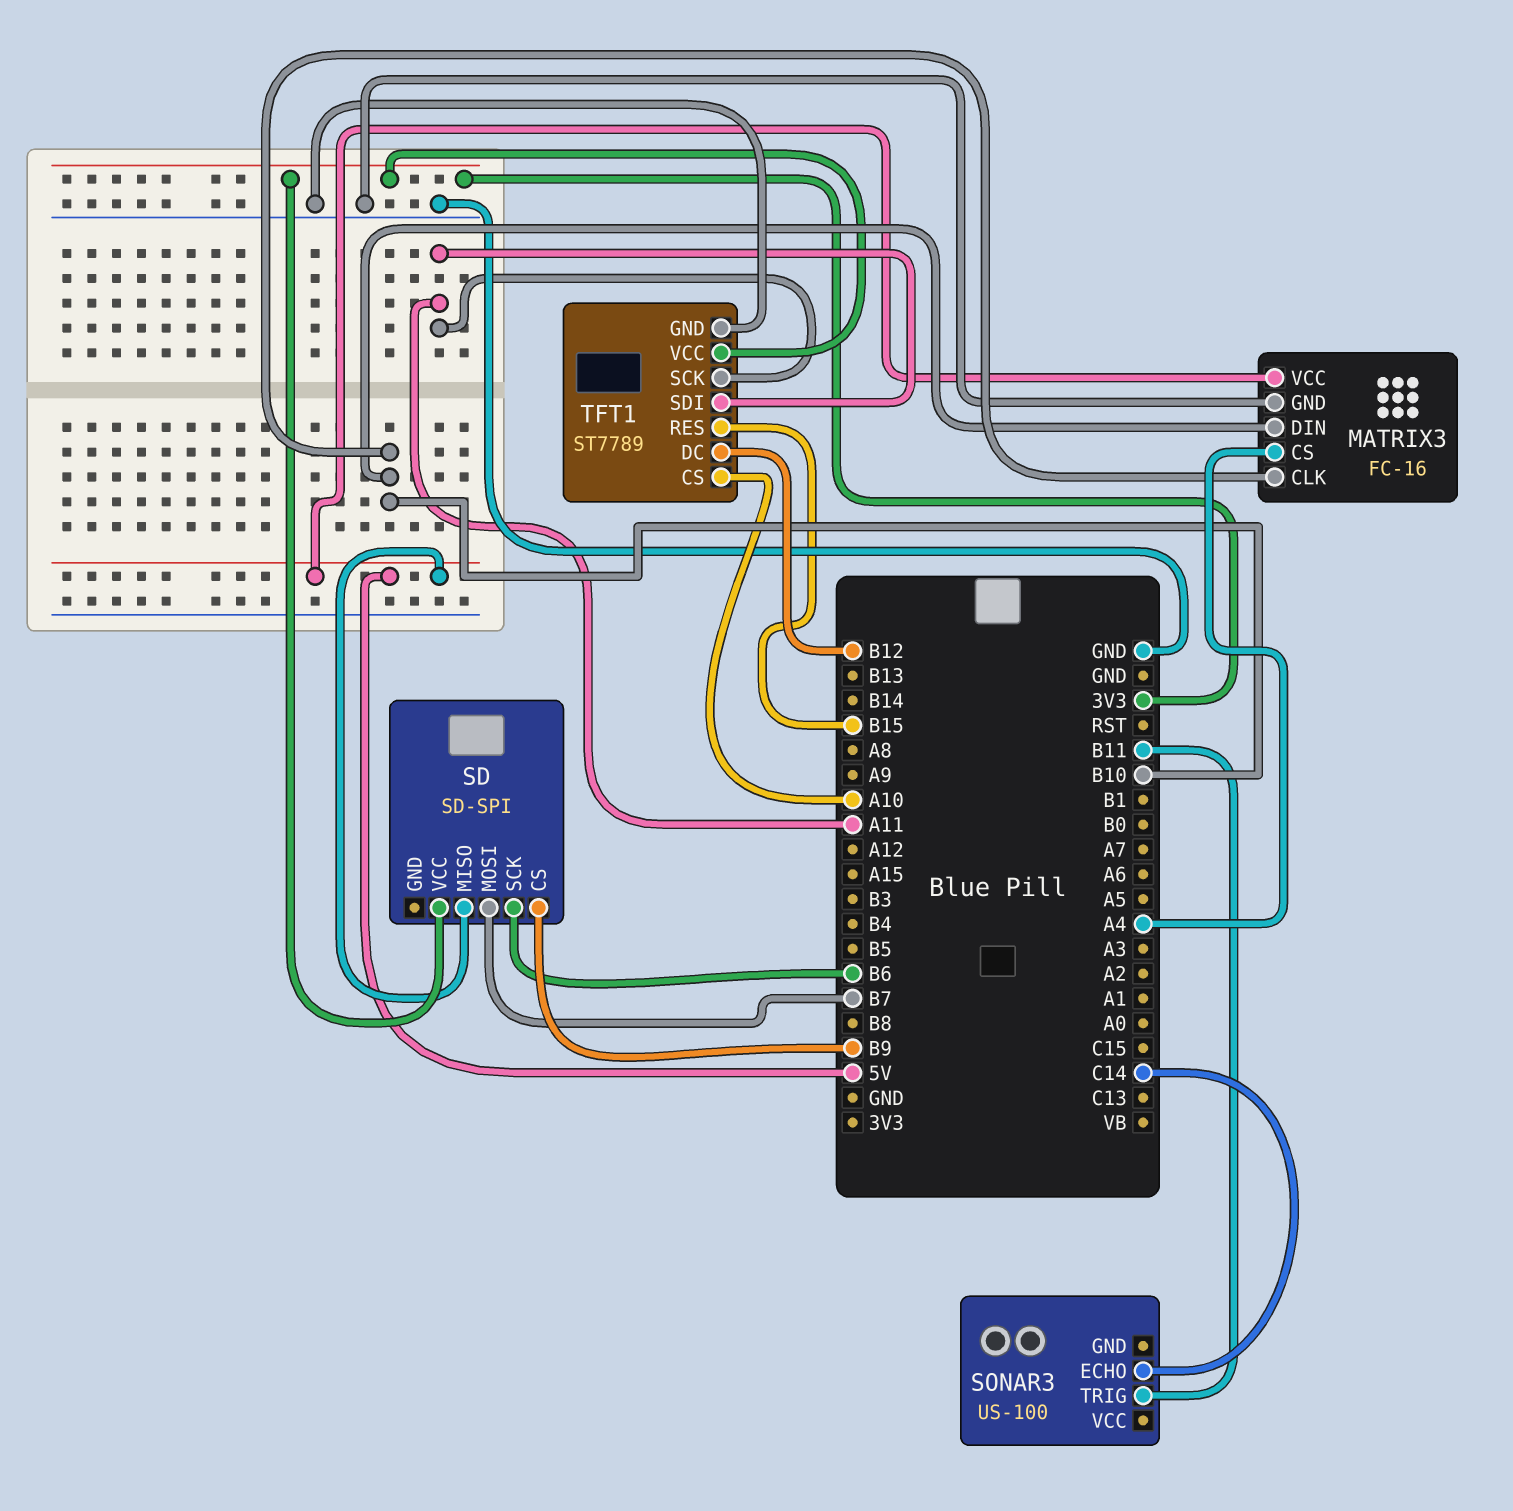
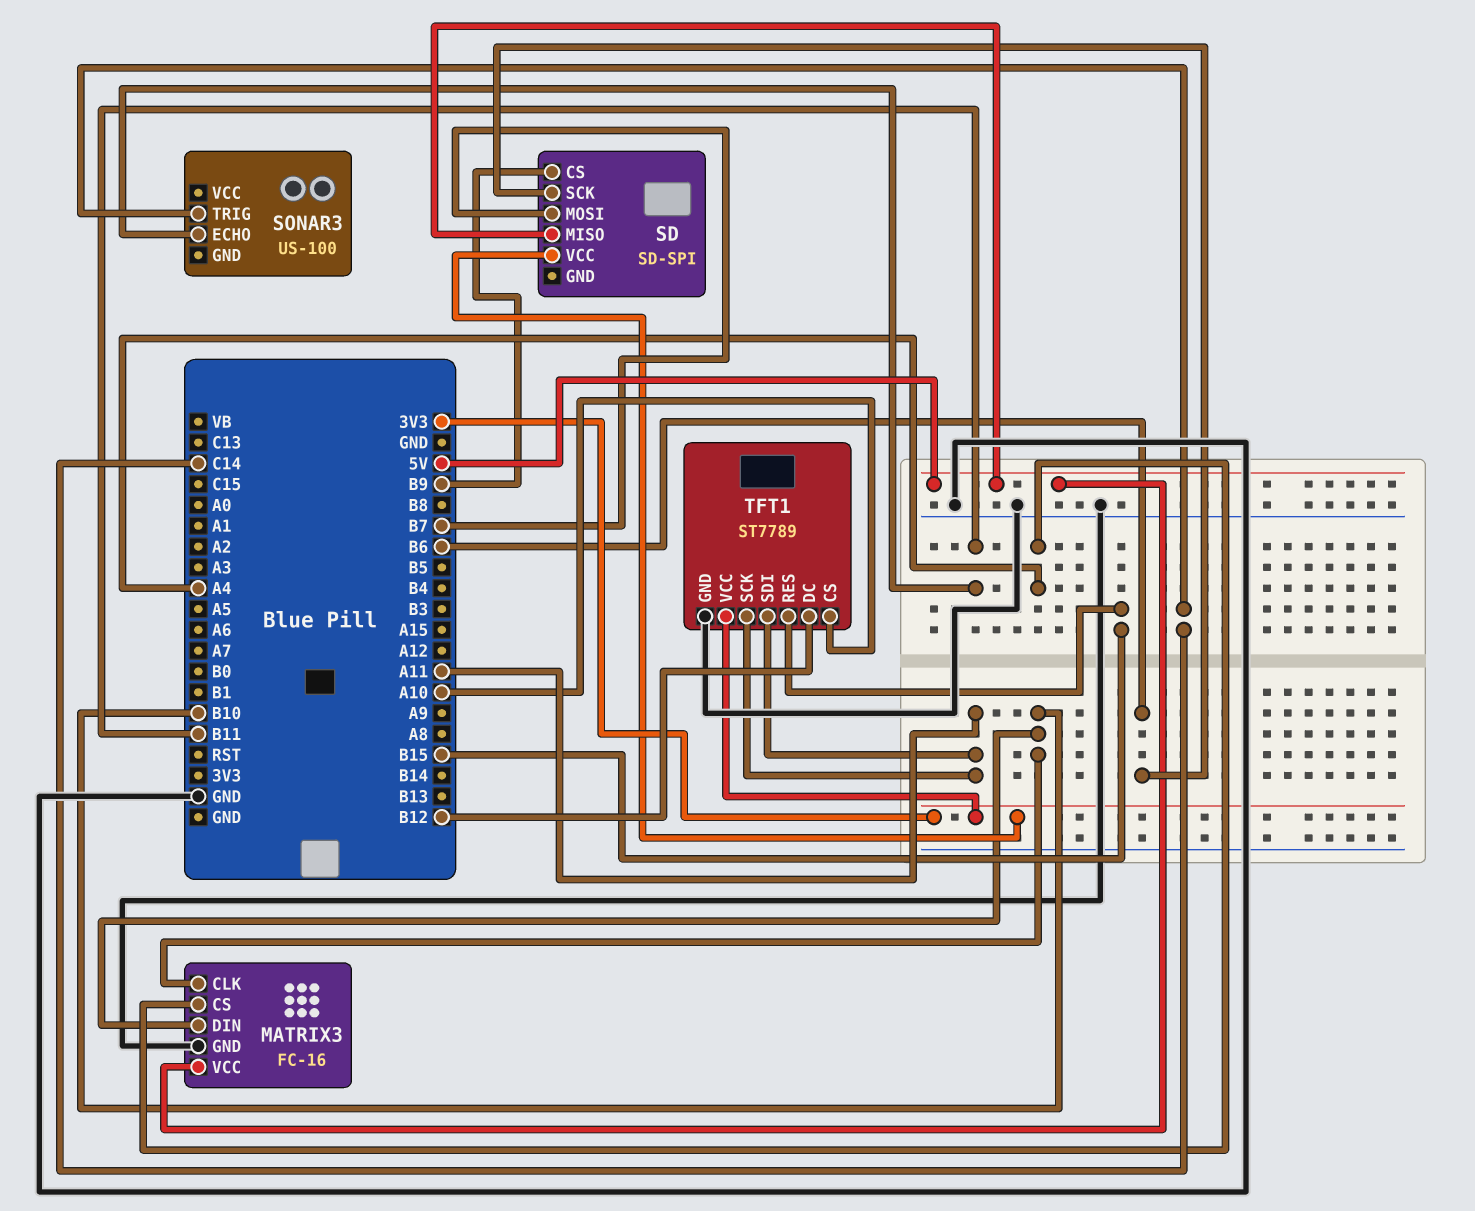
SONAR3 pin ECHO: C14 -> B11
SONAR3 pin TRIG: B11 -> C14

